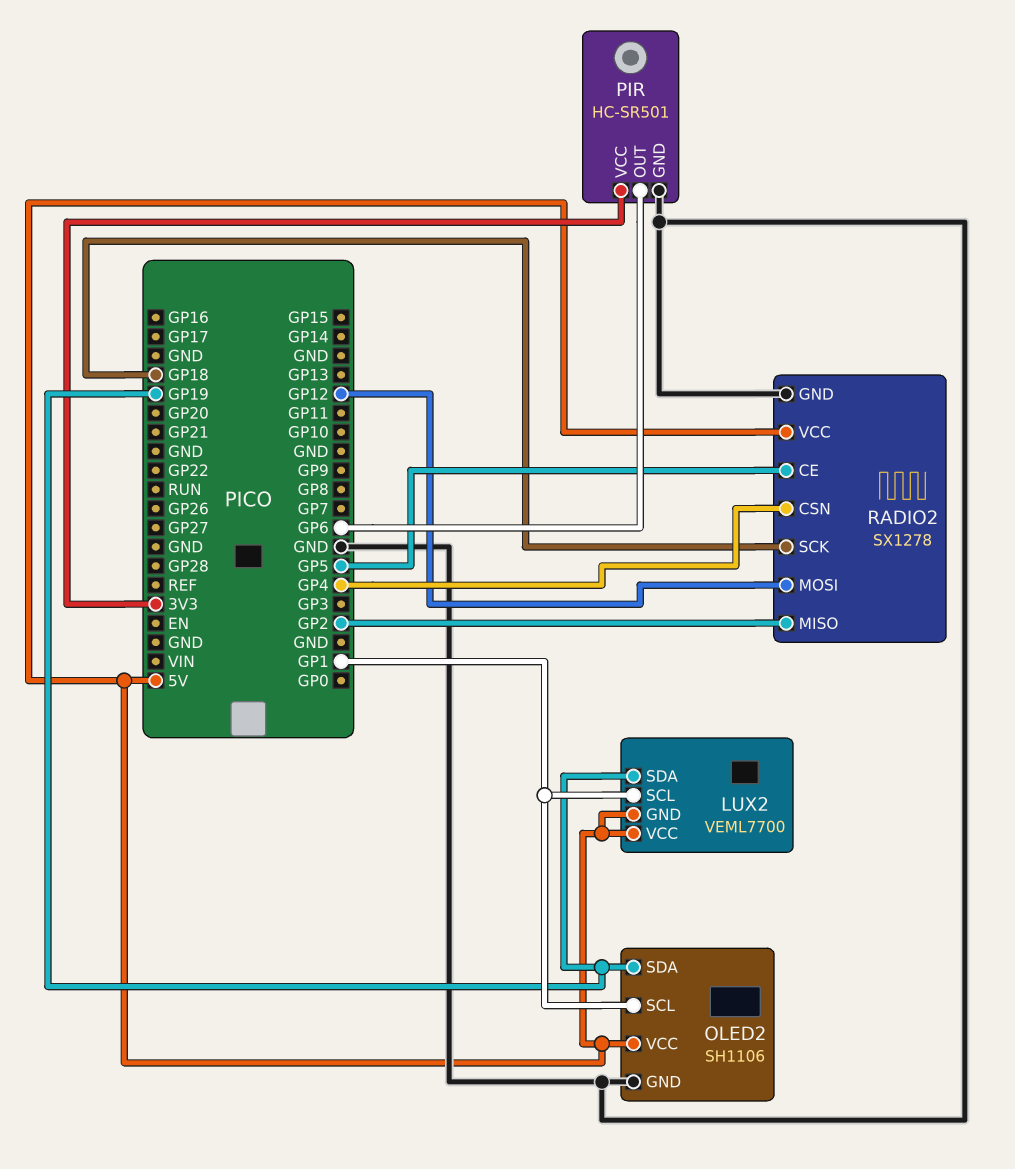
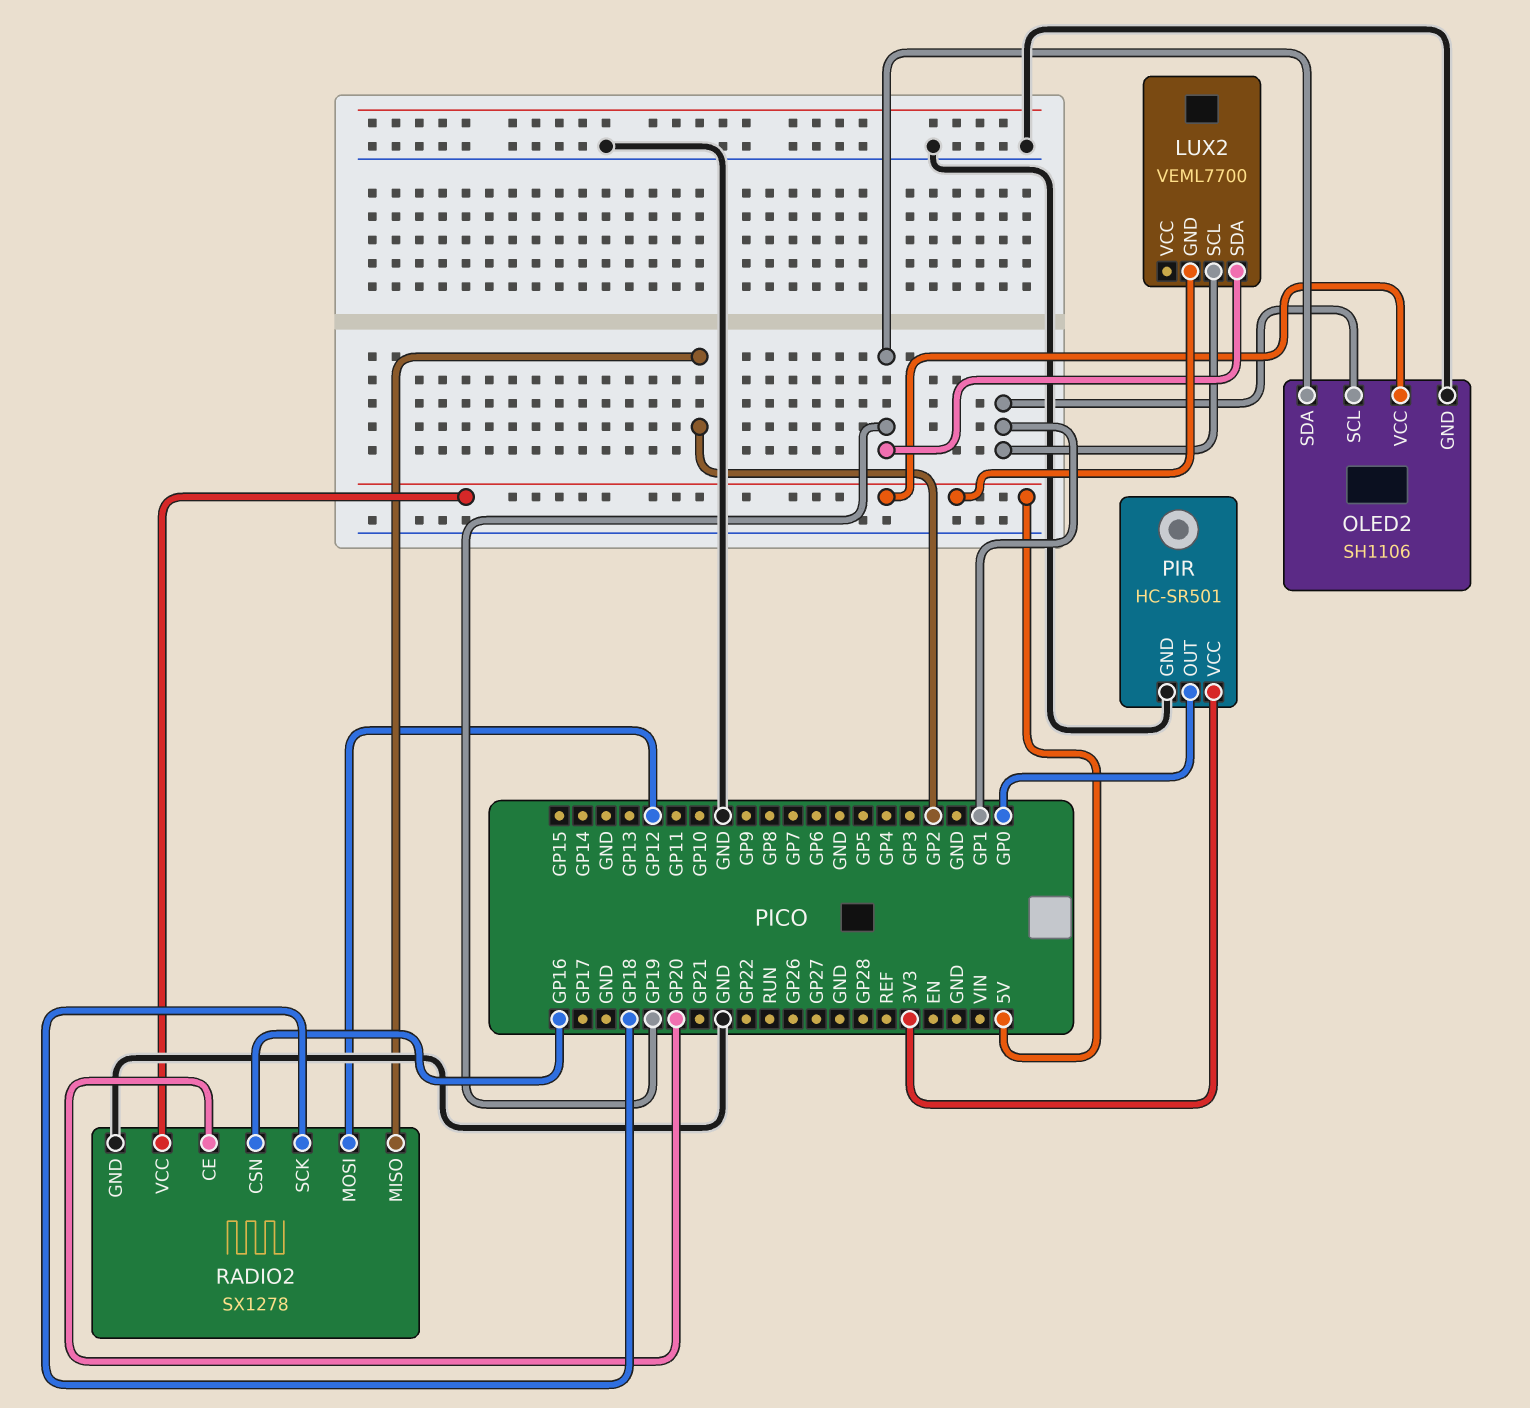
LUX2 pin VCC: 5V -> none
PIR pin OUT: GP6 -> GP0
RADIO2 pin CE: GP5 -> GP20
RADIO2 pin CSN: GP4 -> GP16

